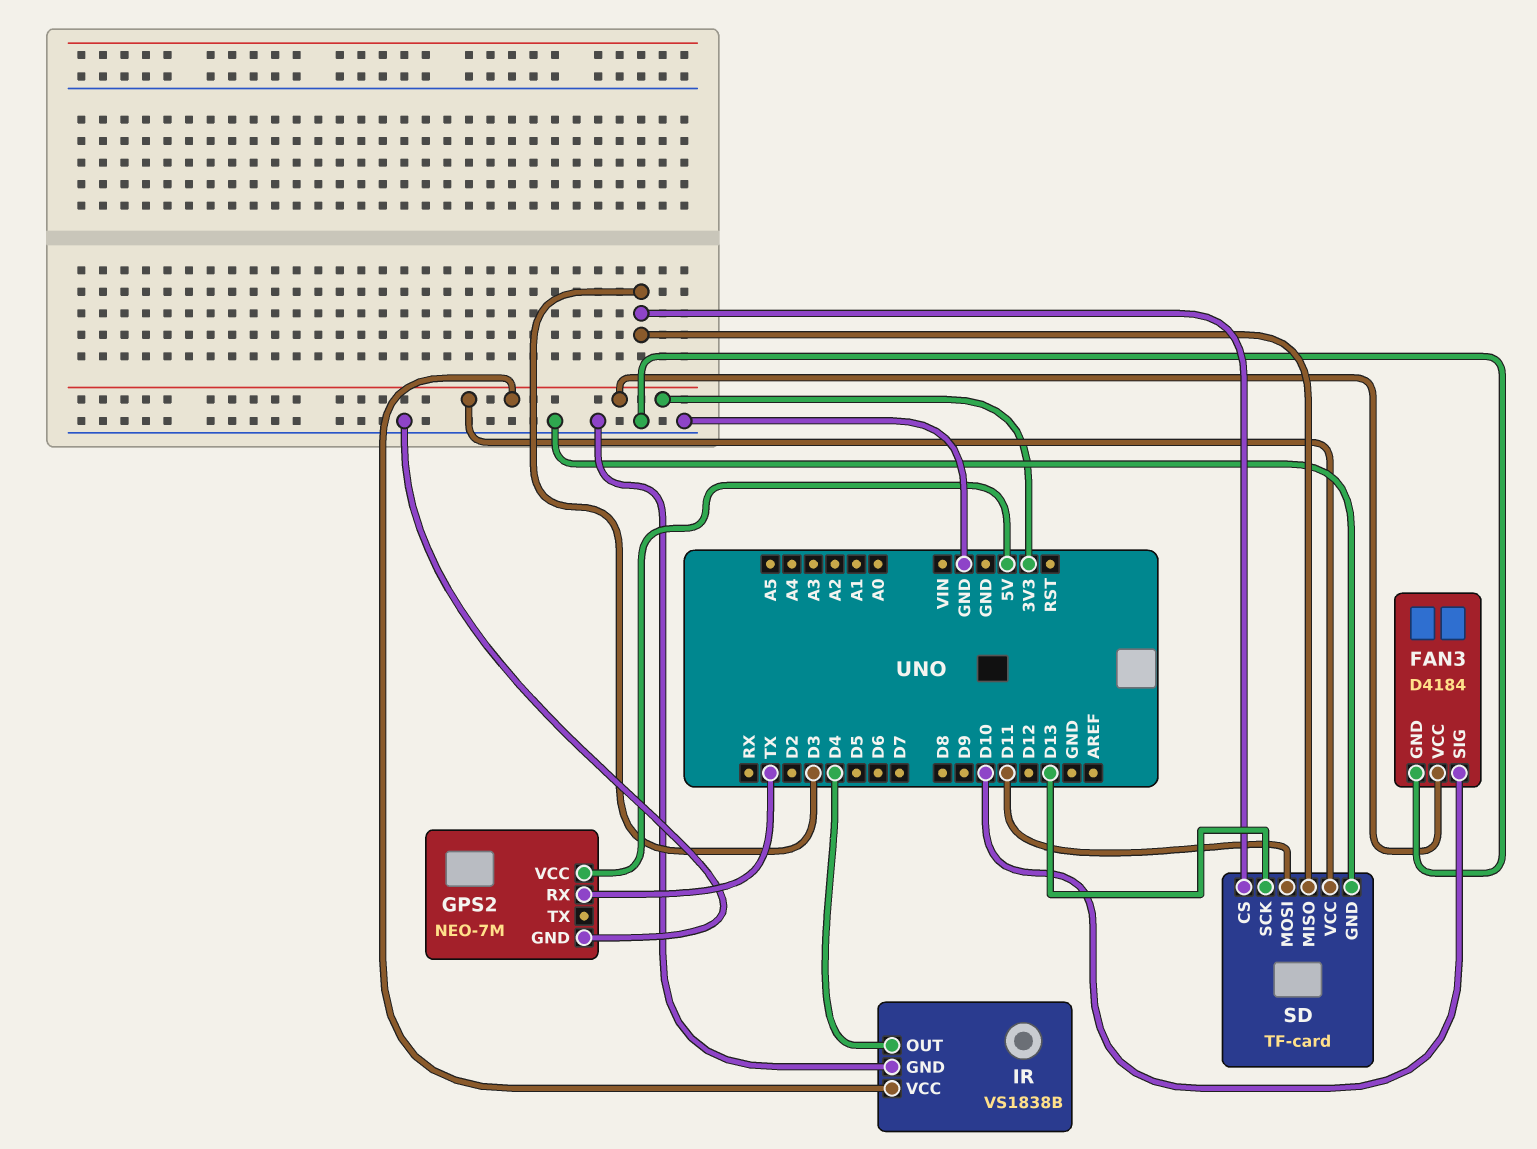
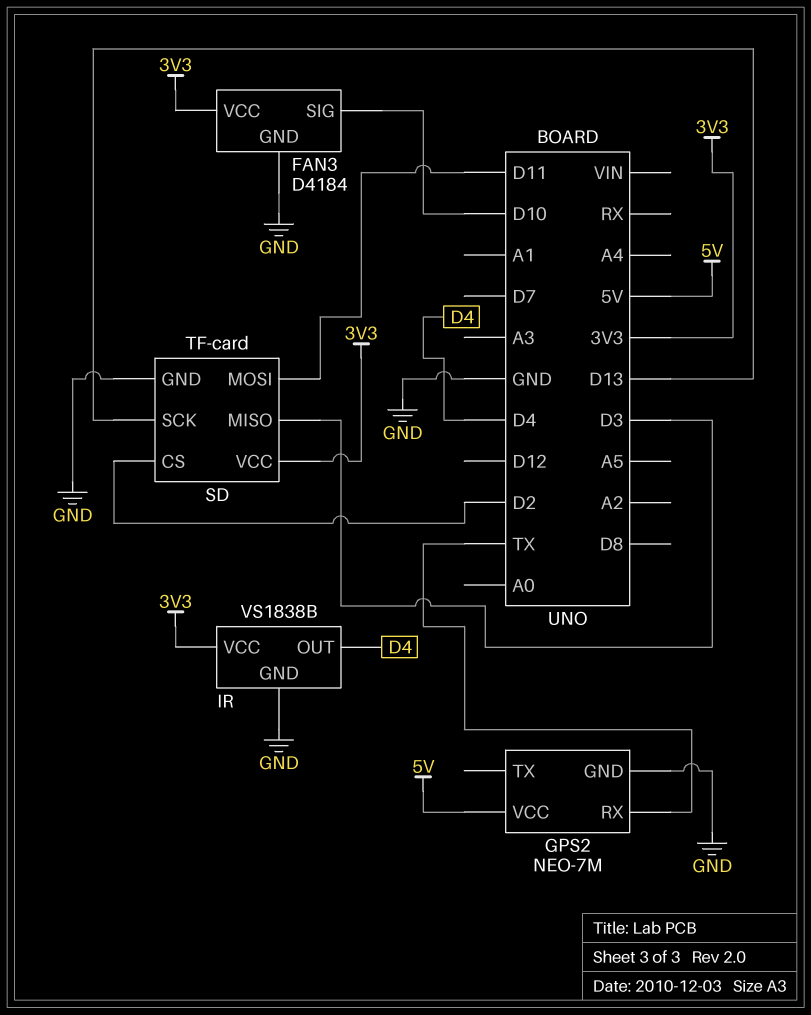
SD pin CS: D3 -> D2

